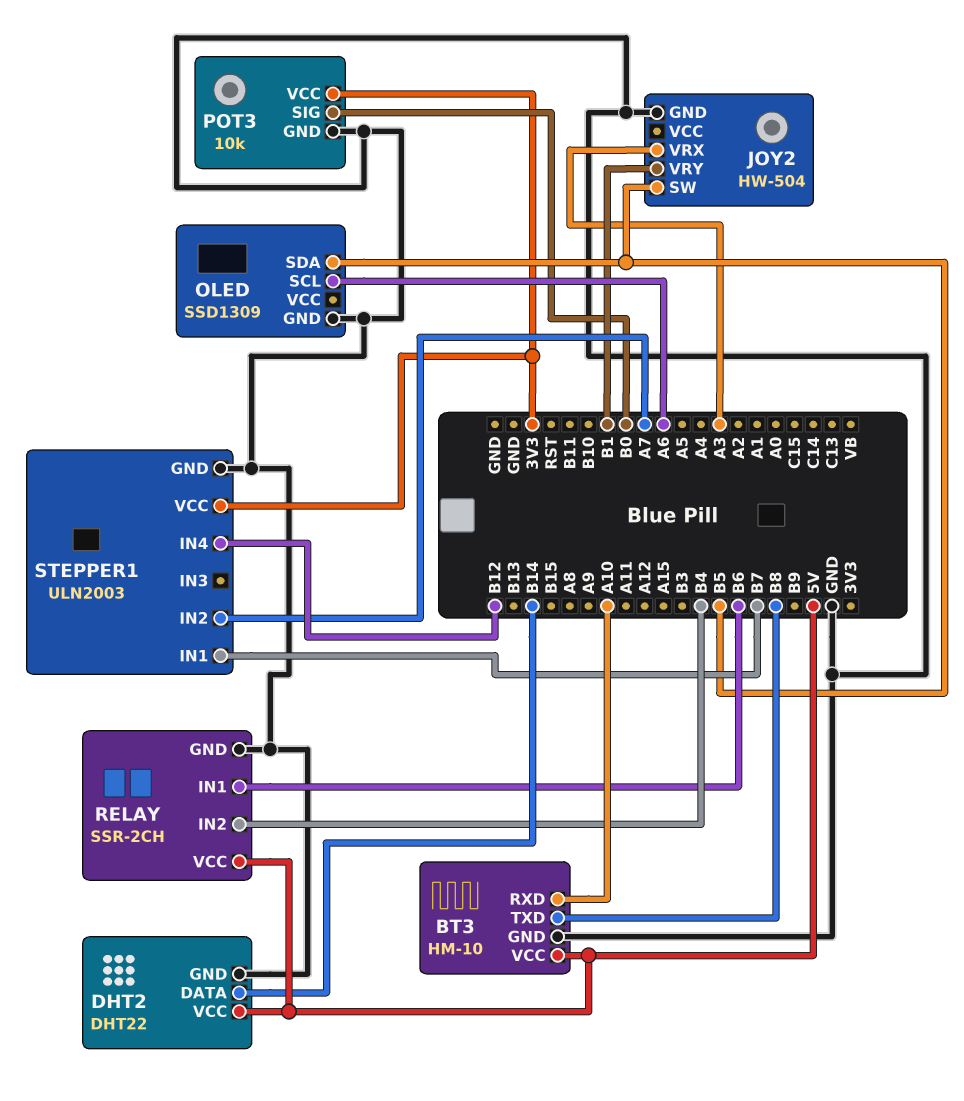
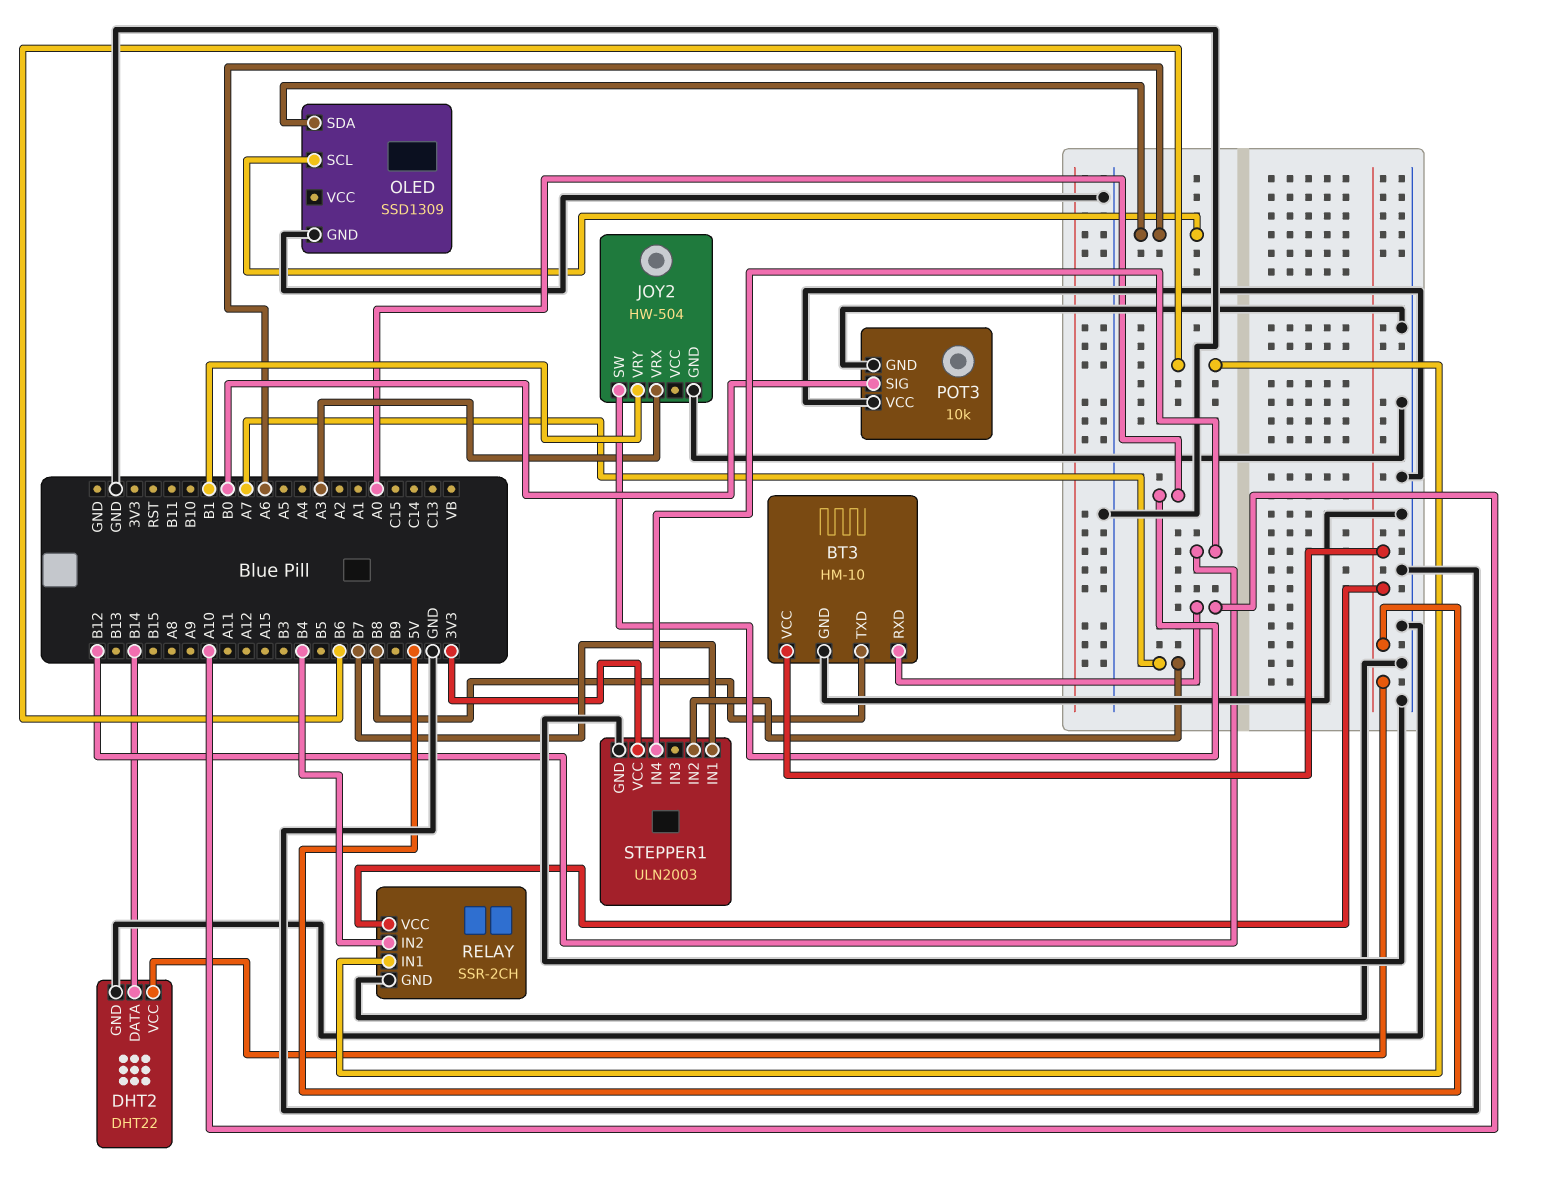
JOY2 pin SW: B5 -> A0
OLED pin SDA: B5 -> A6
POT3 pin VCC: 3V3 -> GND

